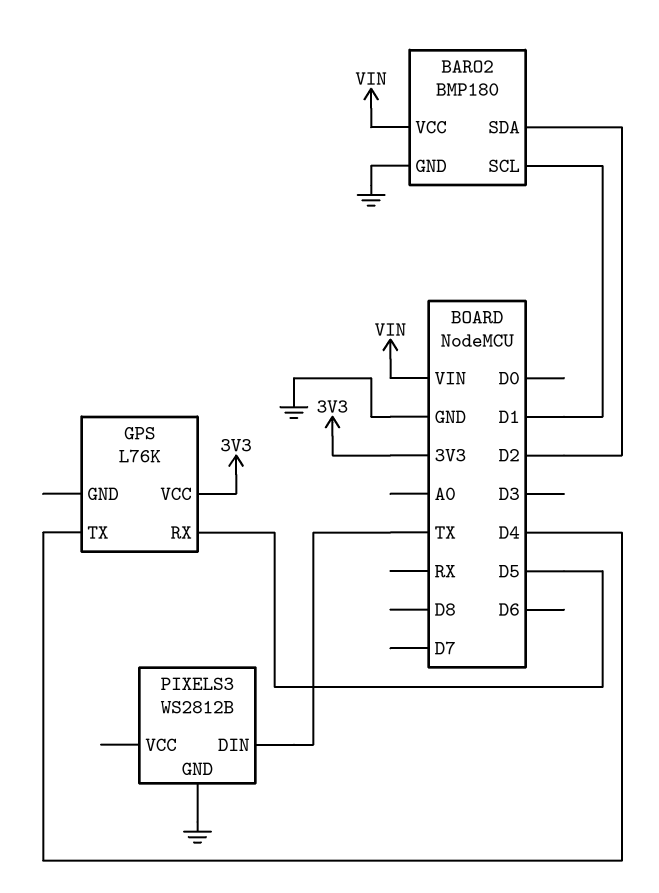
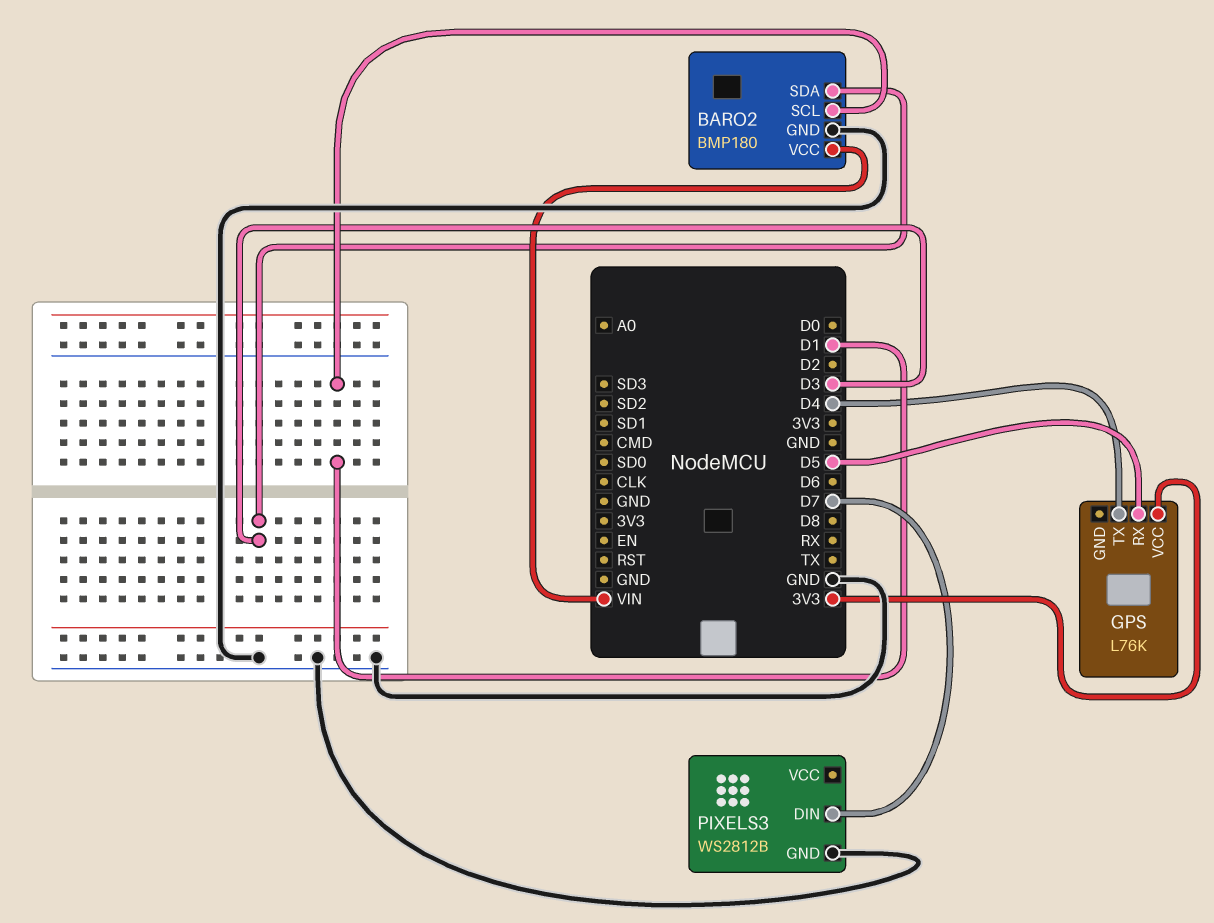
BARO2 pin SDA: D2 -> D3
PIXELS3 pin DIN: TX -> D7

